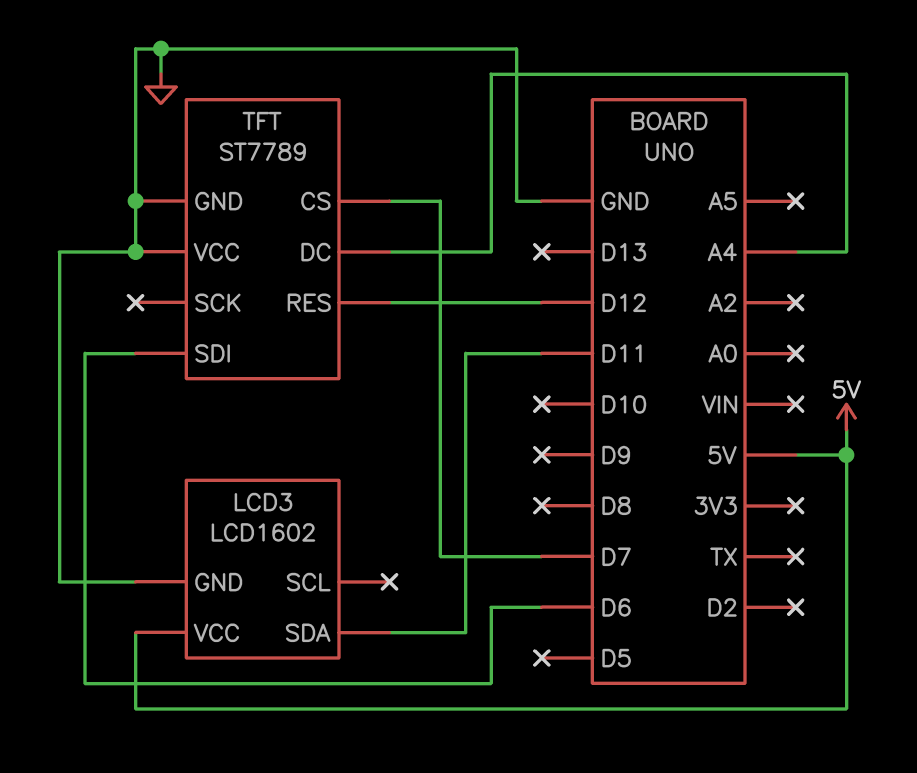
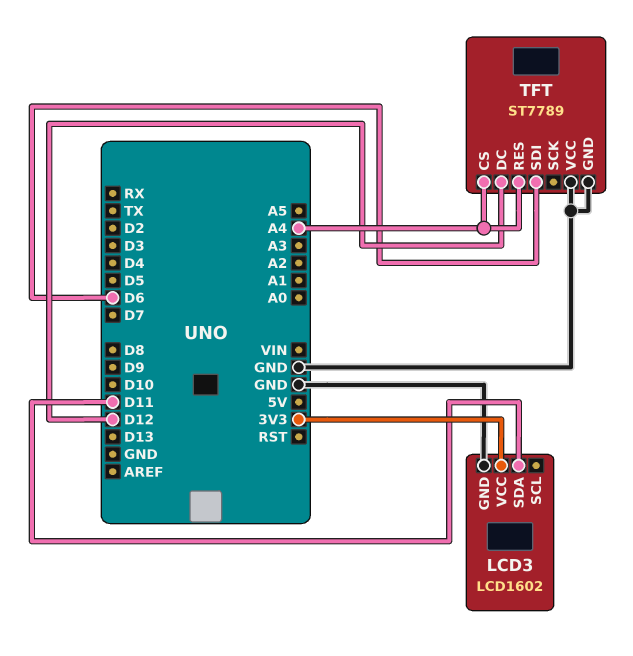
LCD3 pin VCC: 5V -> 3V3
TFT pin CS: D7 -> A4
TFT pin DC: A4 -> D12
TFT pin RES: D12 -> A4

